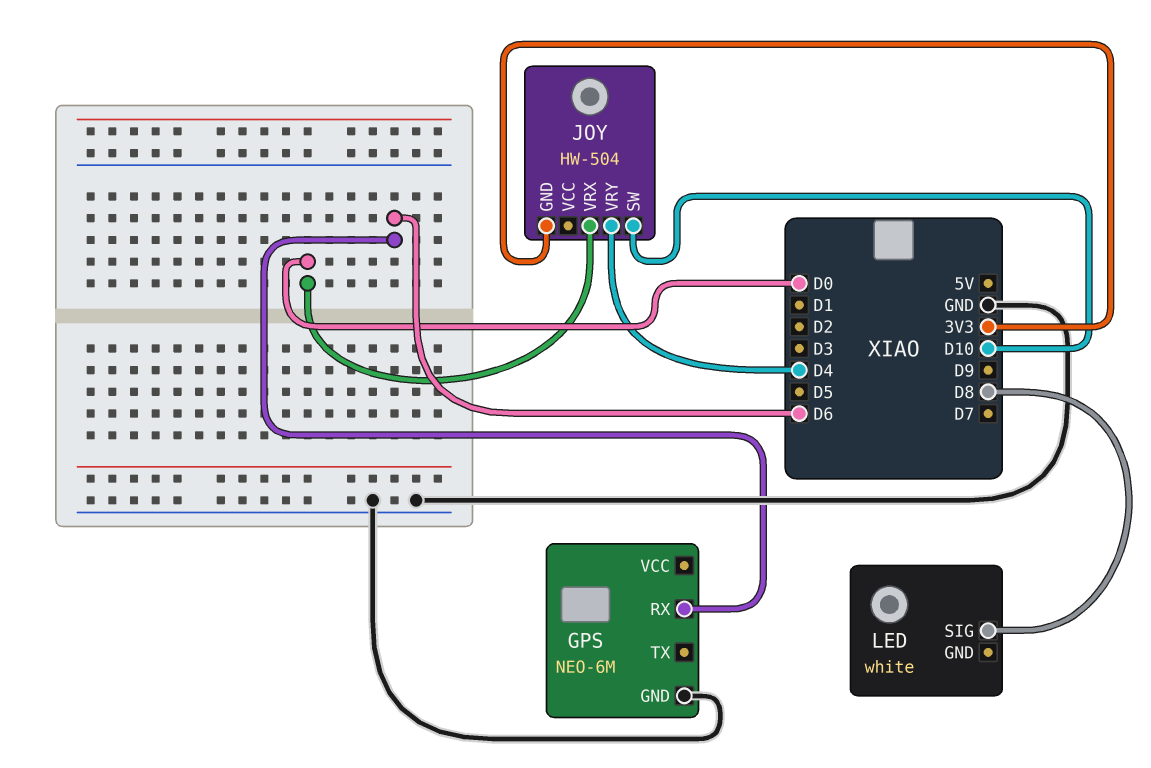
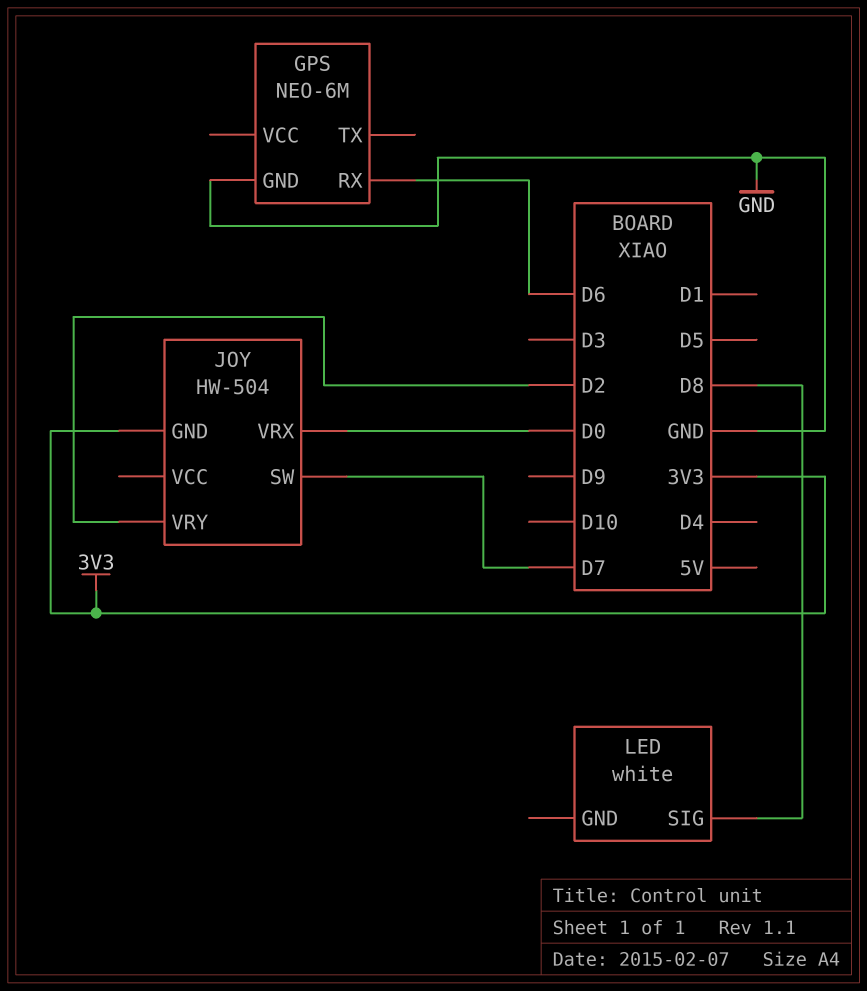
JOY pin SW: D10 -> D7
JOY pin VRY: D4 -> D2

